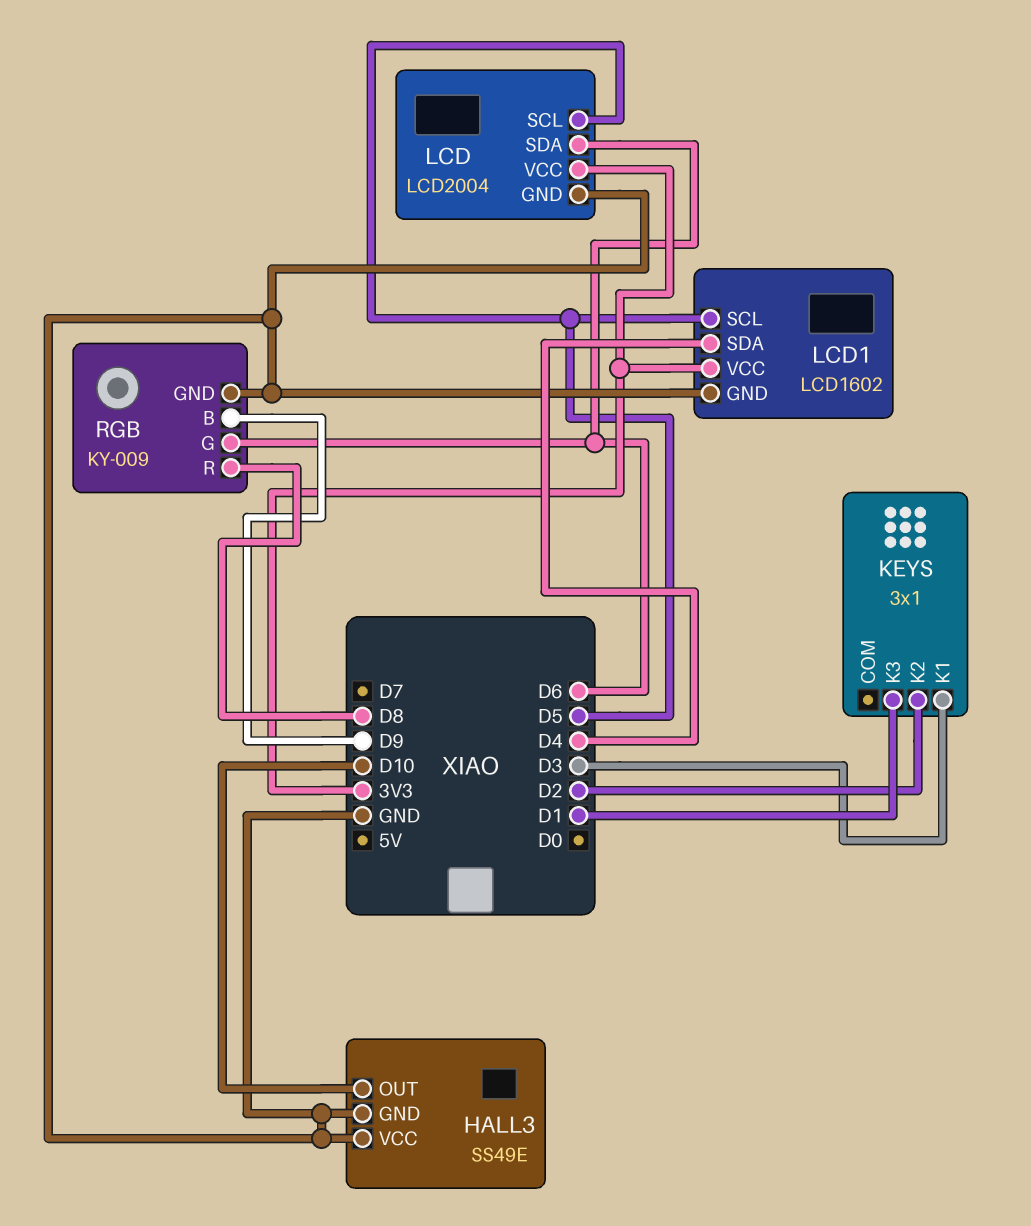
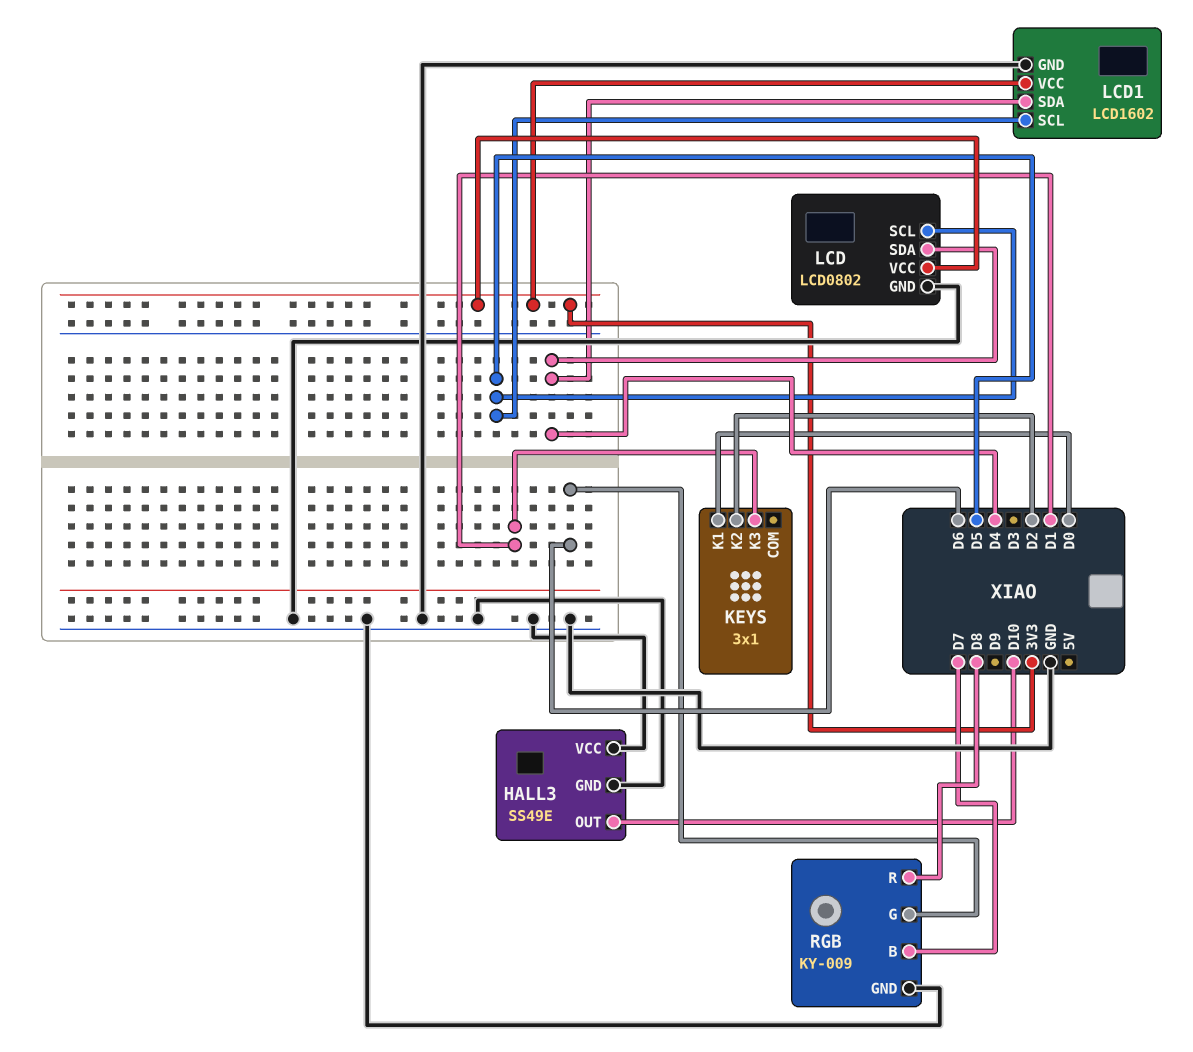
KEYS pin K1: D3 -> D0
LCD: LCD2004 -> LCD0802
LCD pin SDA: D6 -> D4
RGB pin B: D9 -> D7

